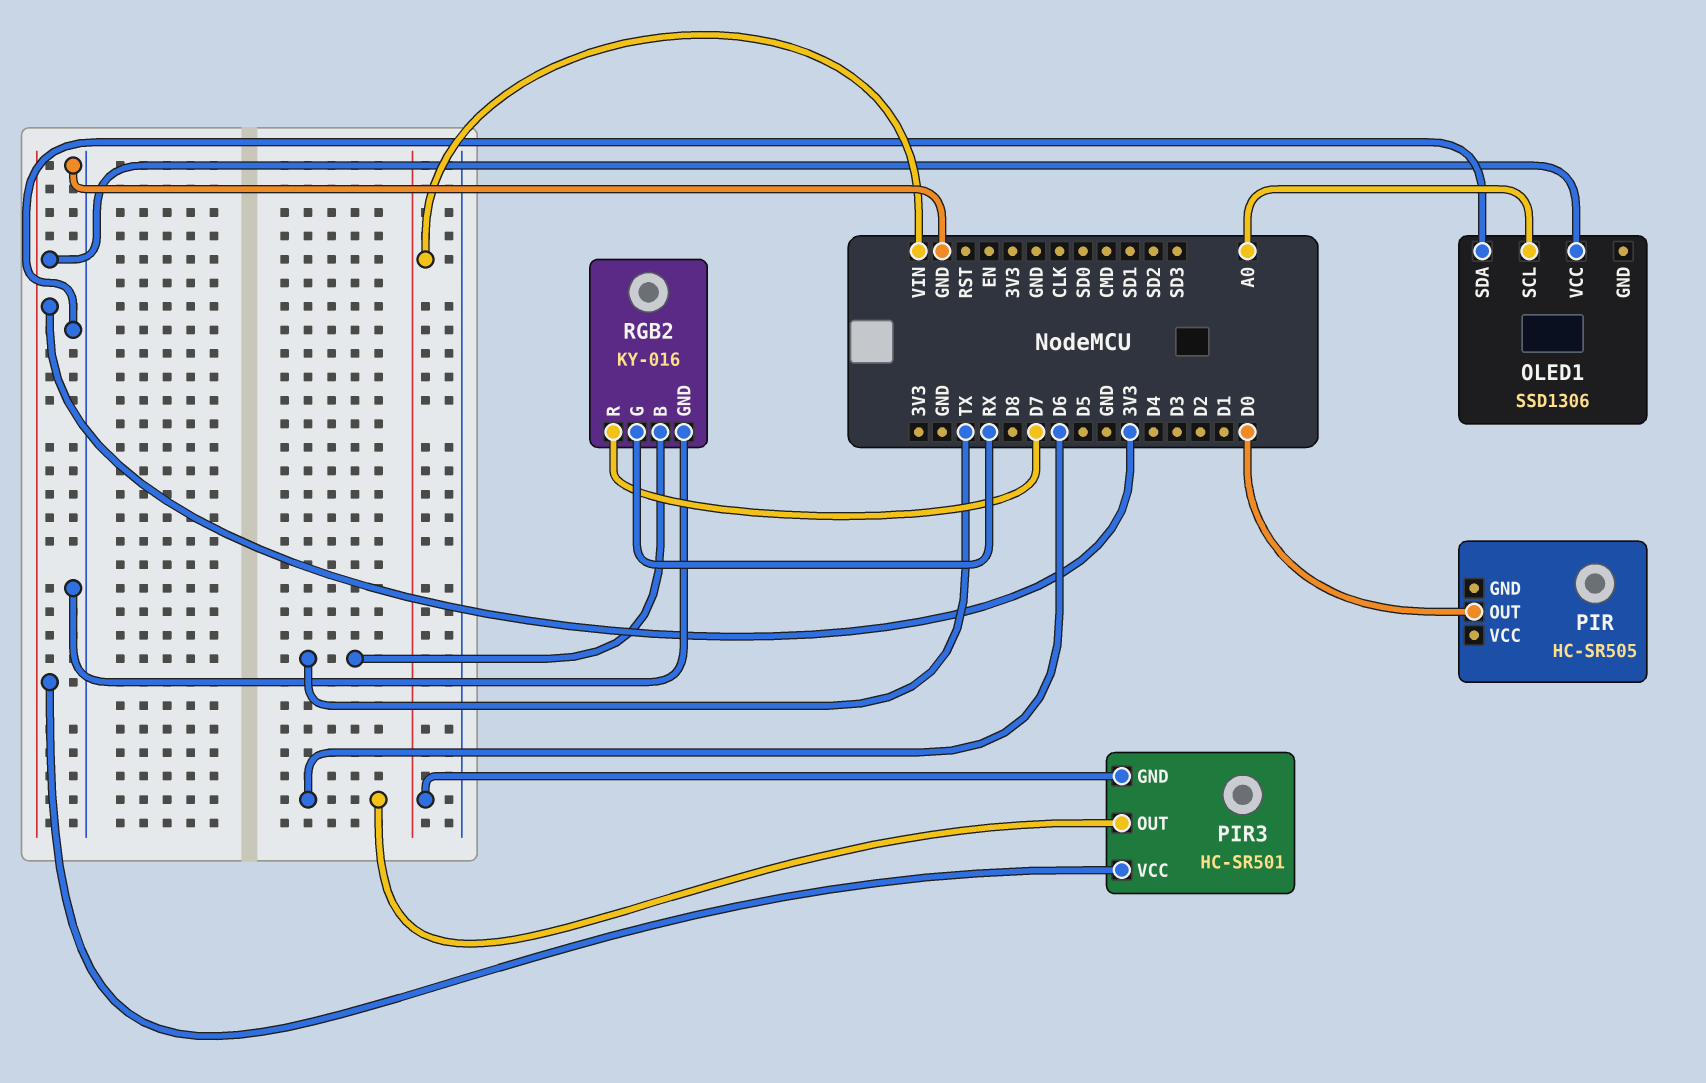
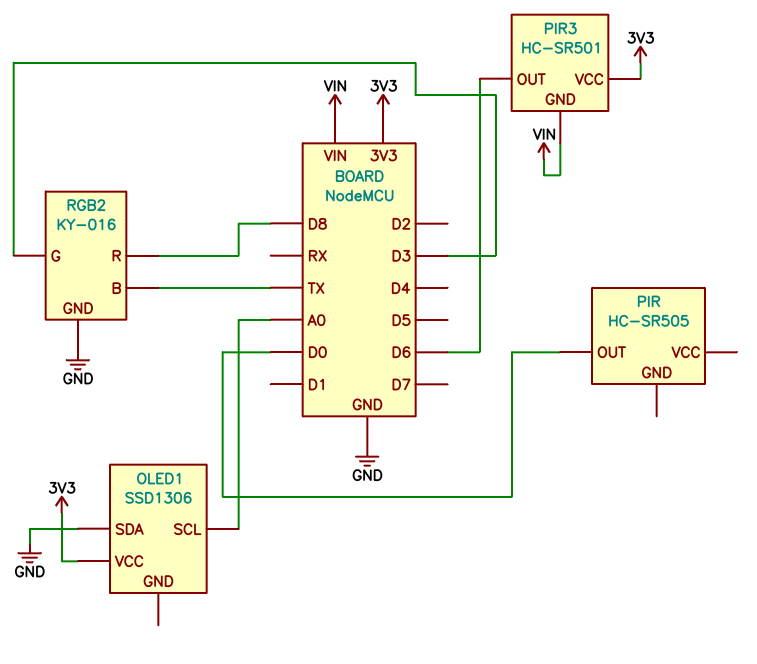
RGB2 pin G: RX -> D3
RGB2 pin R: D7 -> D8

